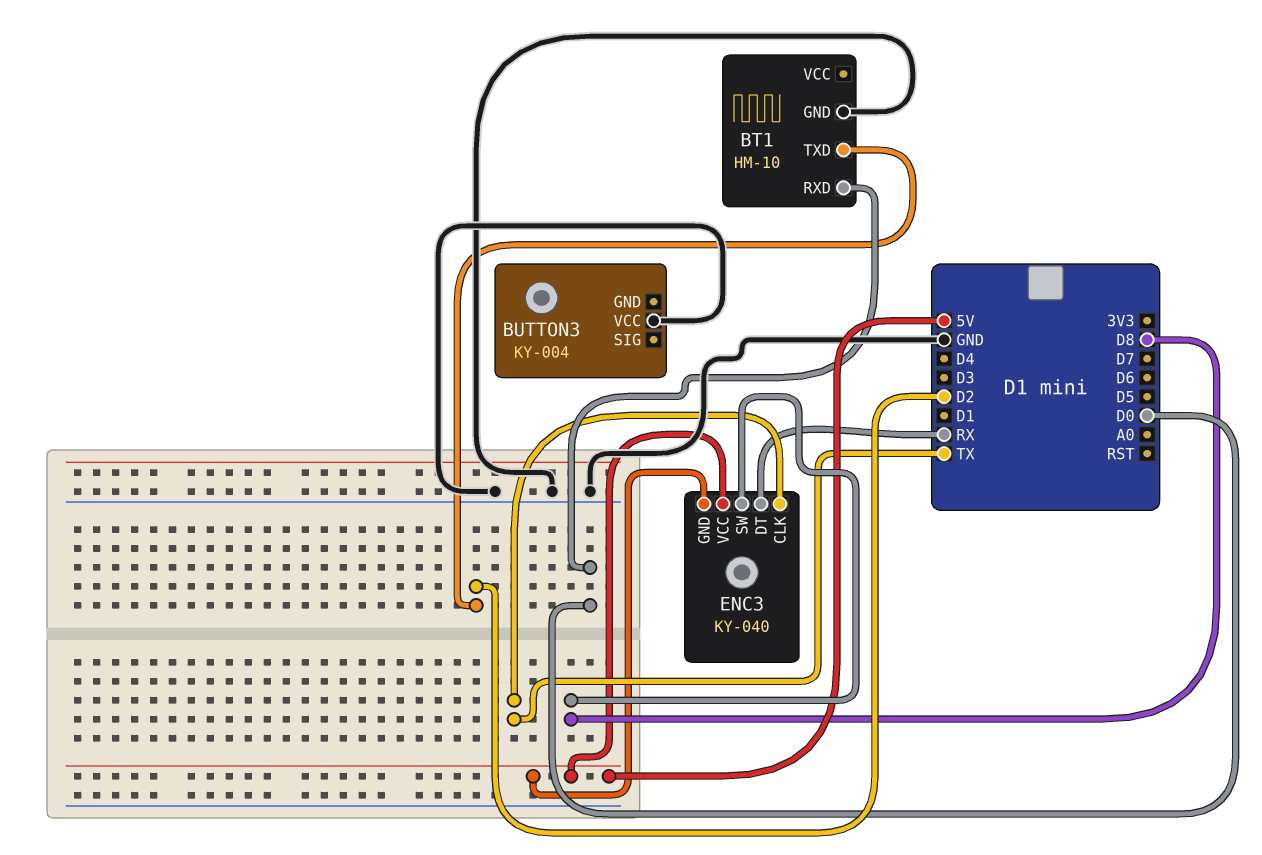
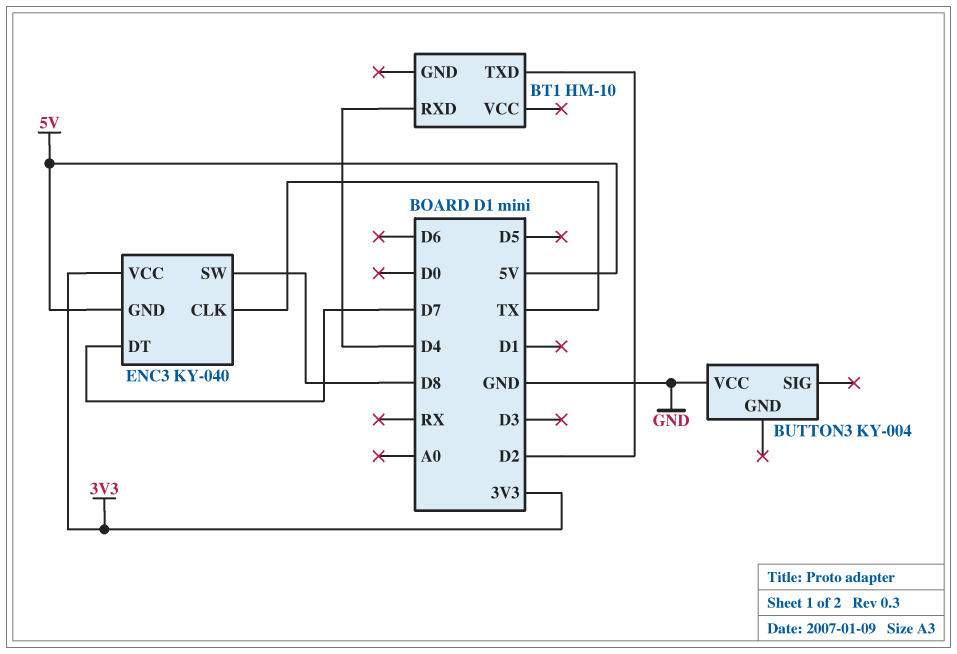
BT1 pin GND: GND -> none
BT1 pin RXD: D0 -> D4
ENC3 pin DT: RX -> D7
ENC3 pin VCC: 5V -> 3V3

